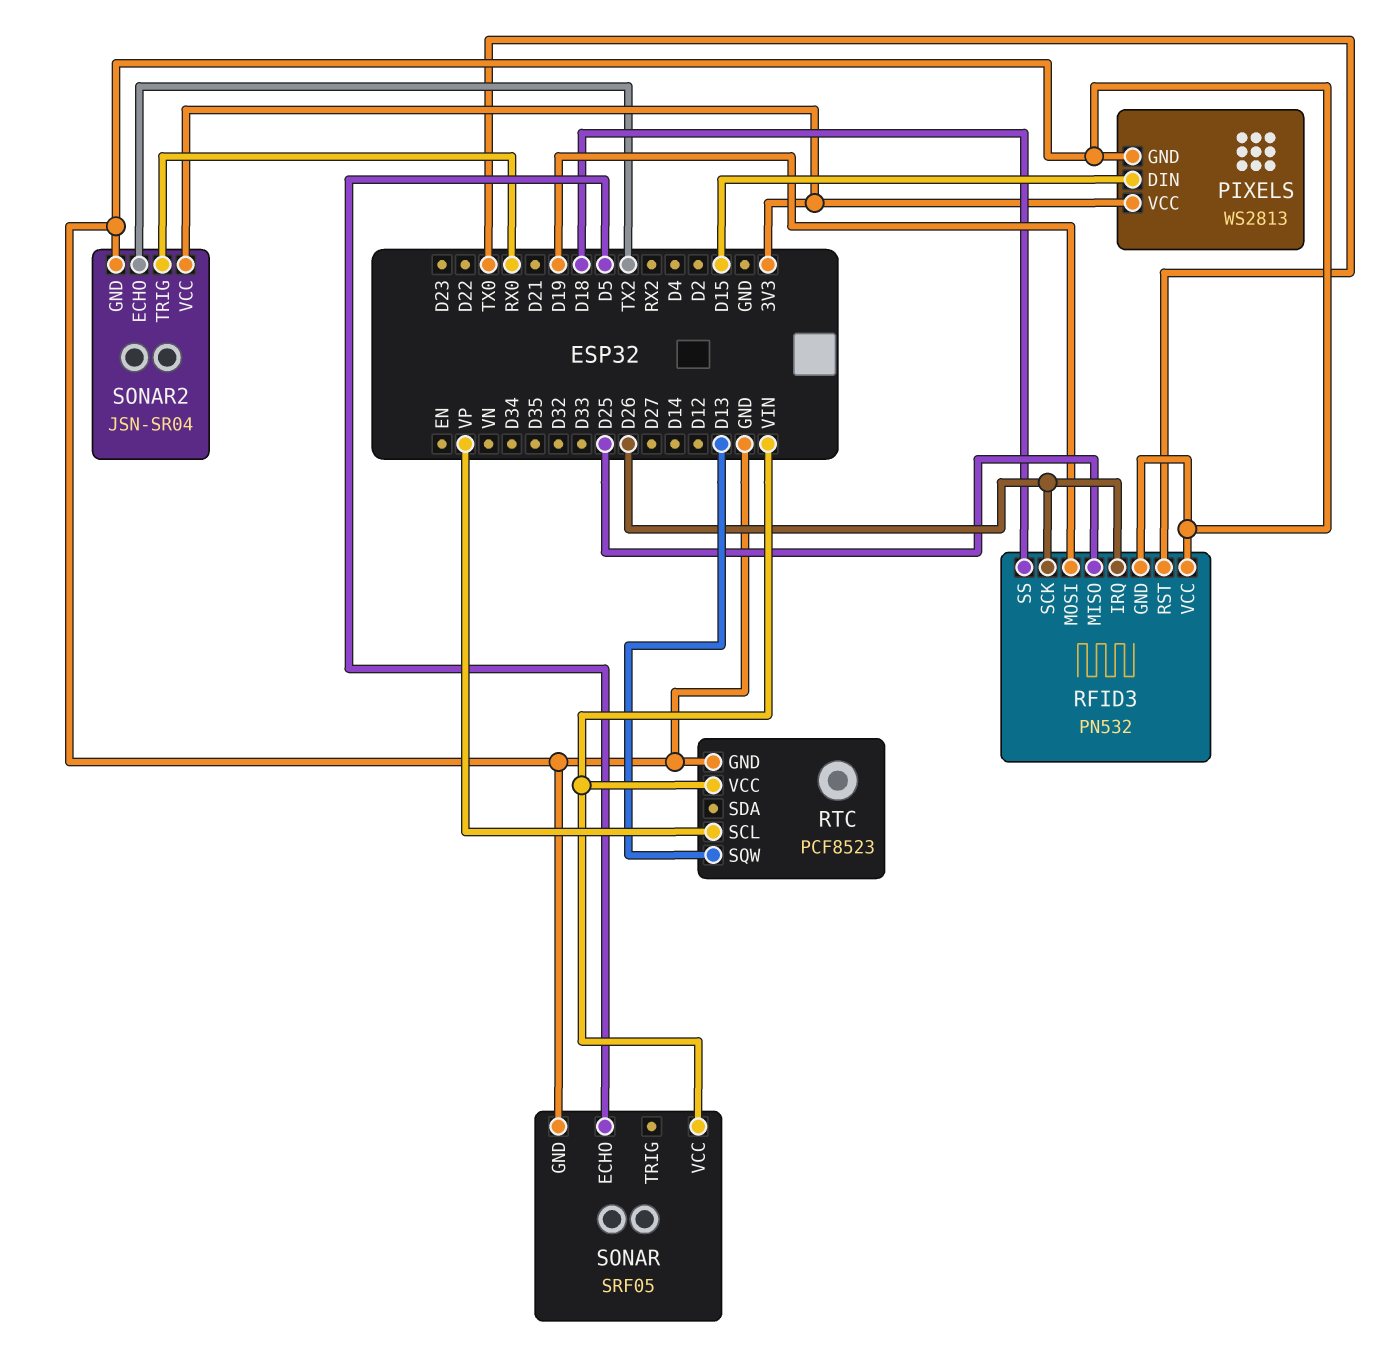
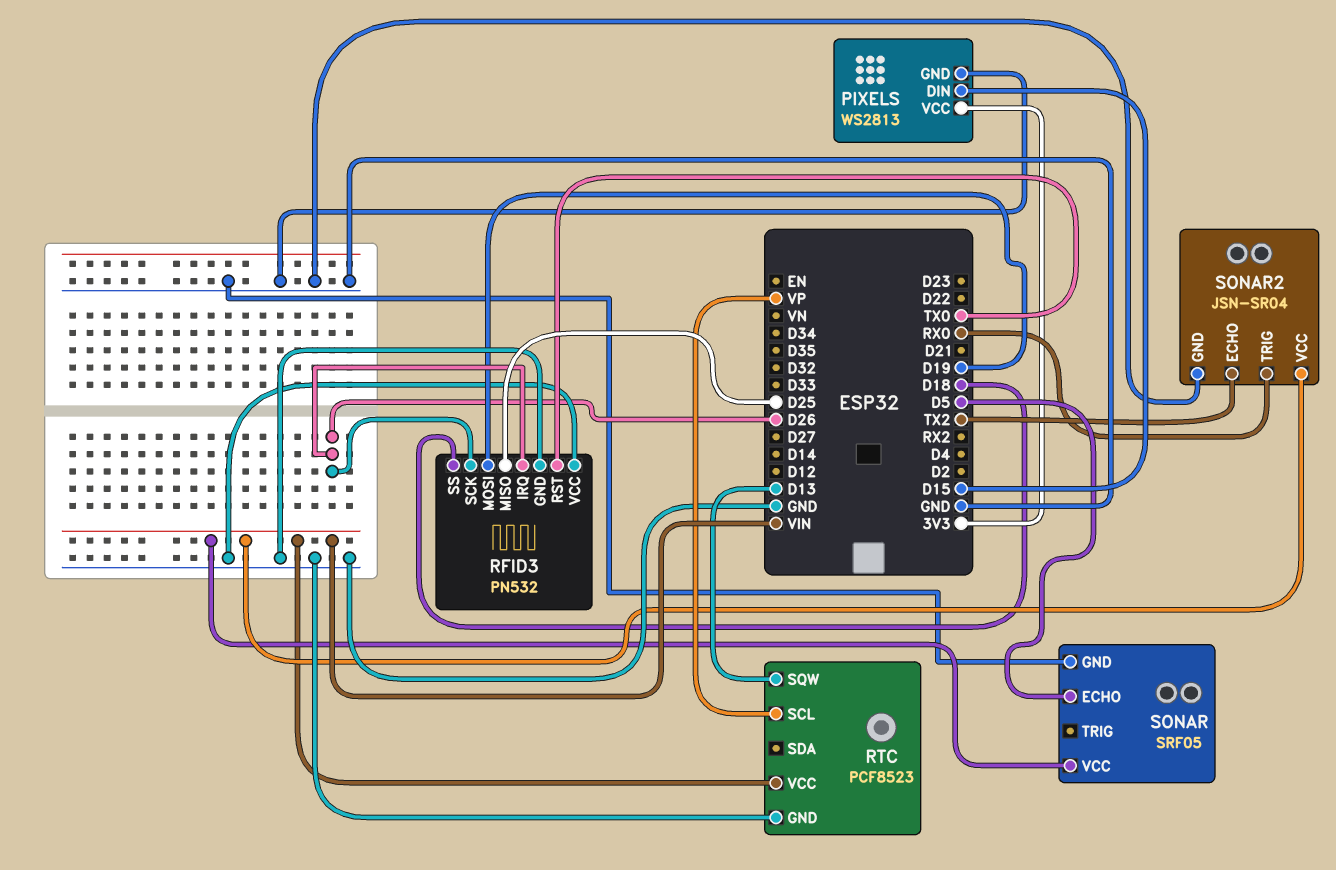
SONAR2 pin VCC: 3V3 -> VIN

